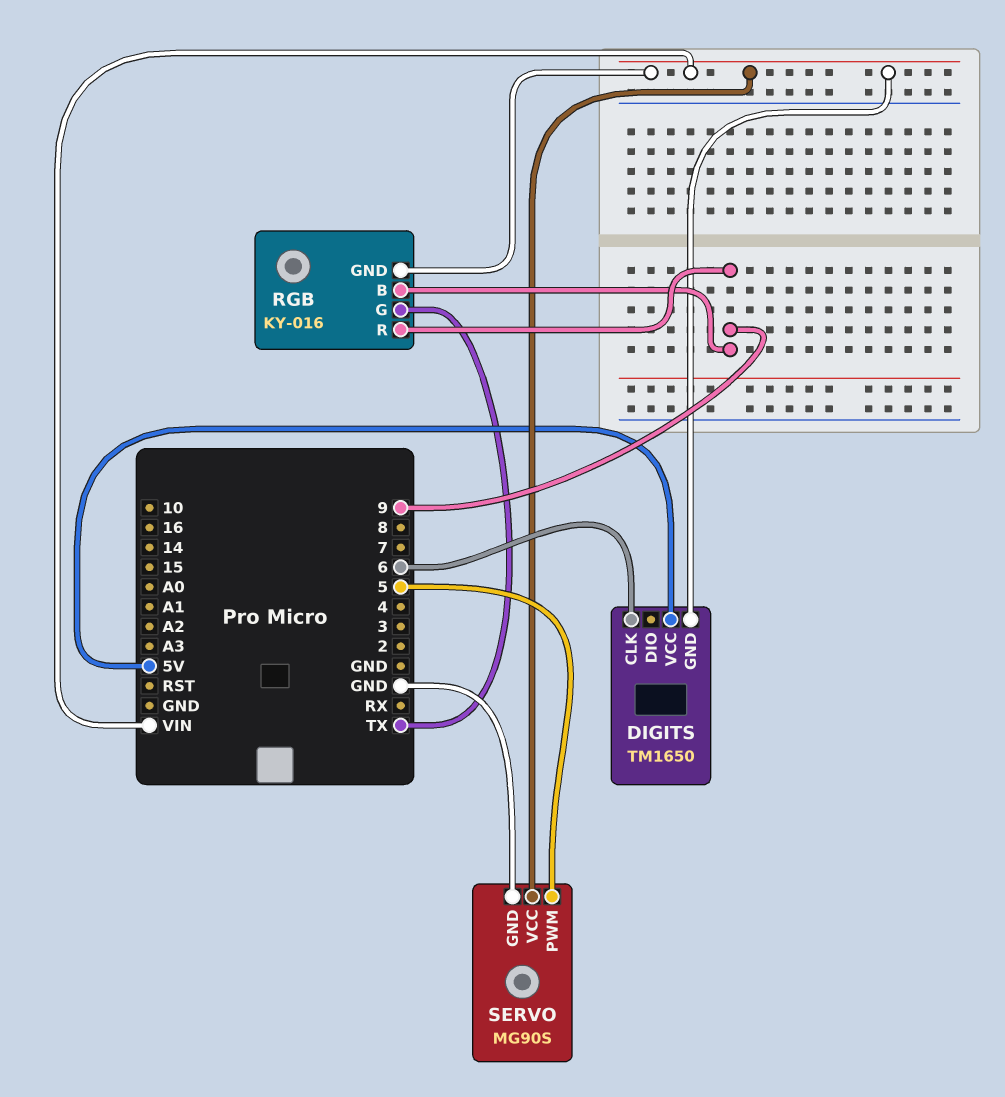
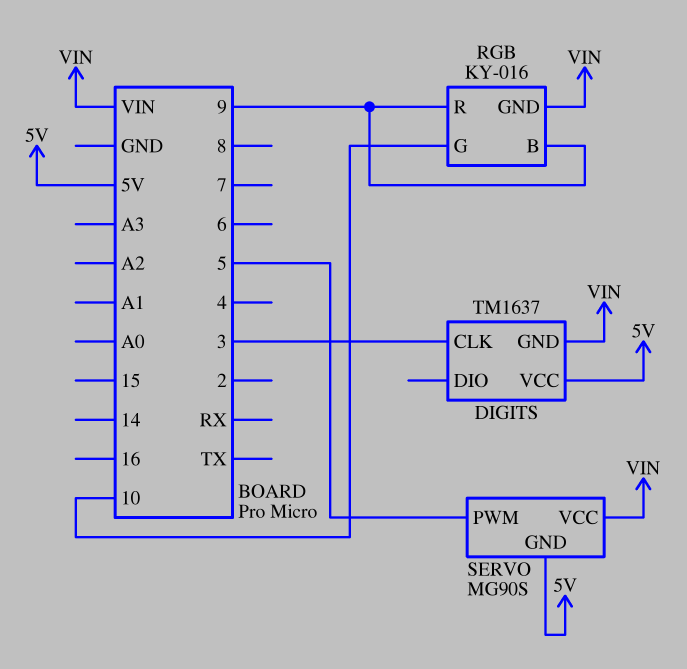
DIGITS: TM1650 -> TM1637
DIGITS pin CLK: 6 -> 3
RGB pin G: TX -> 10
SERVO pin GND: GND -> 5V

